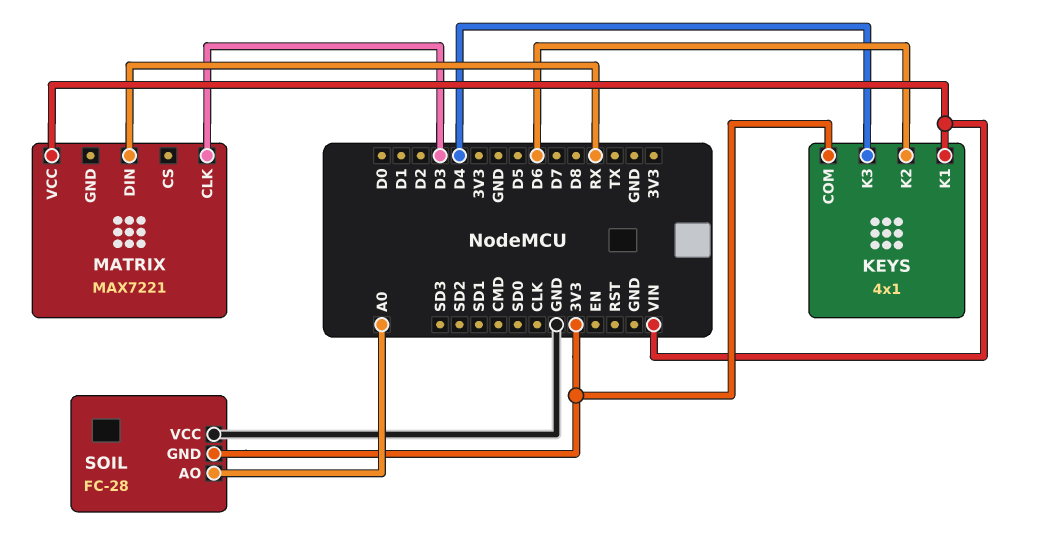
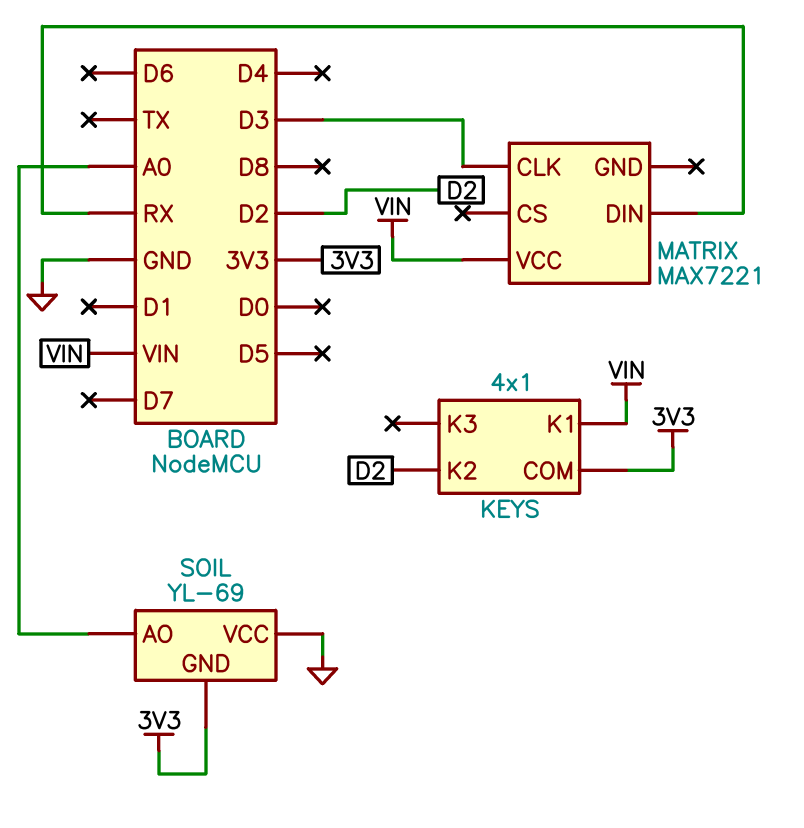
KEYS pin K2: D6 -> D2
KEYS pin K3: D4 -> none
SOIL: FC-28 -> YL-69

